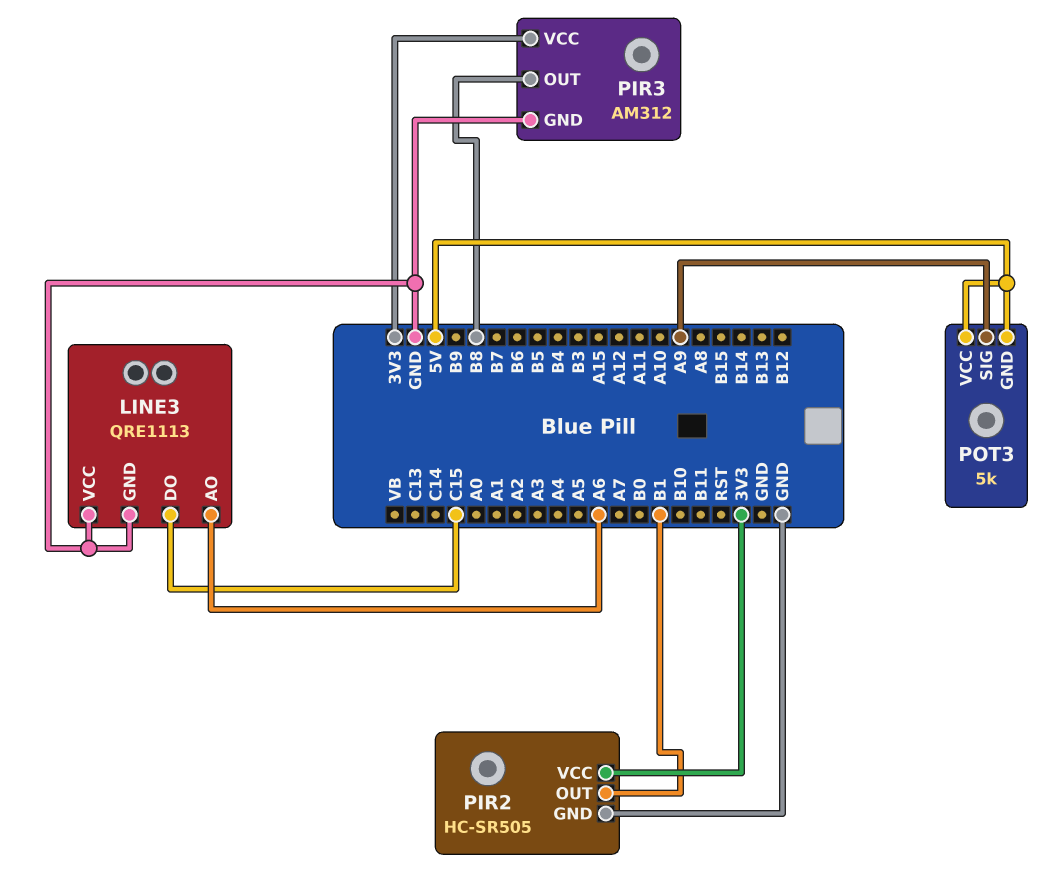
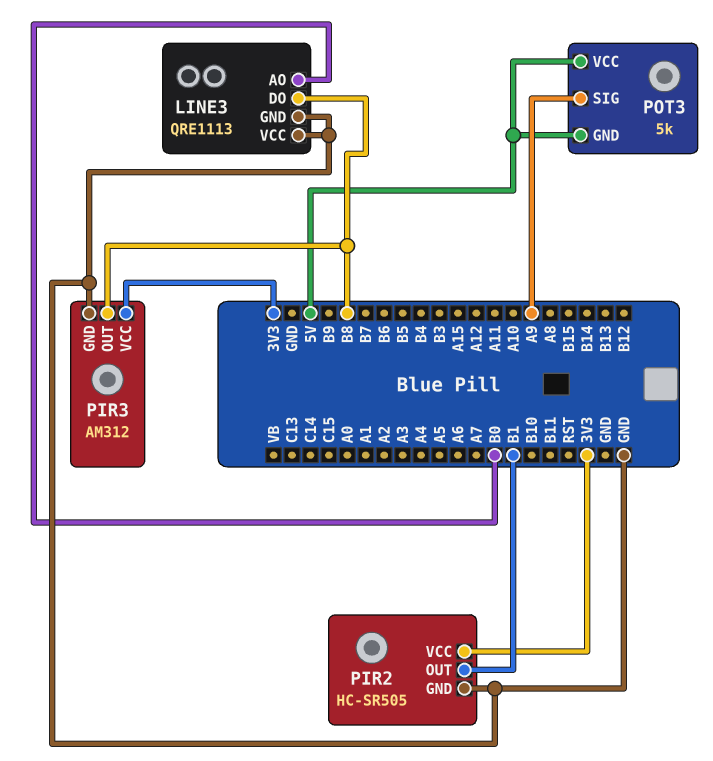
LINE3 pin AO: A6 -> B0
LINE3 pin DO: C15 -> B8

